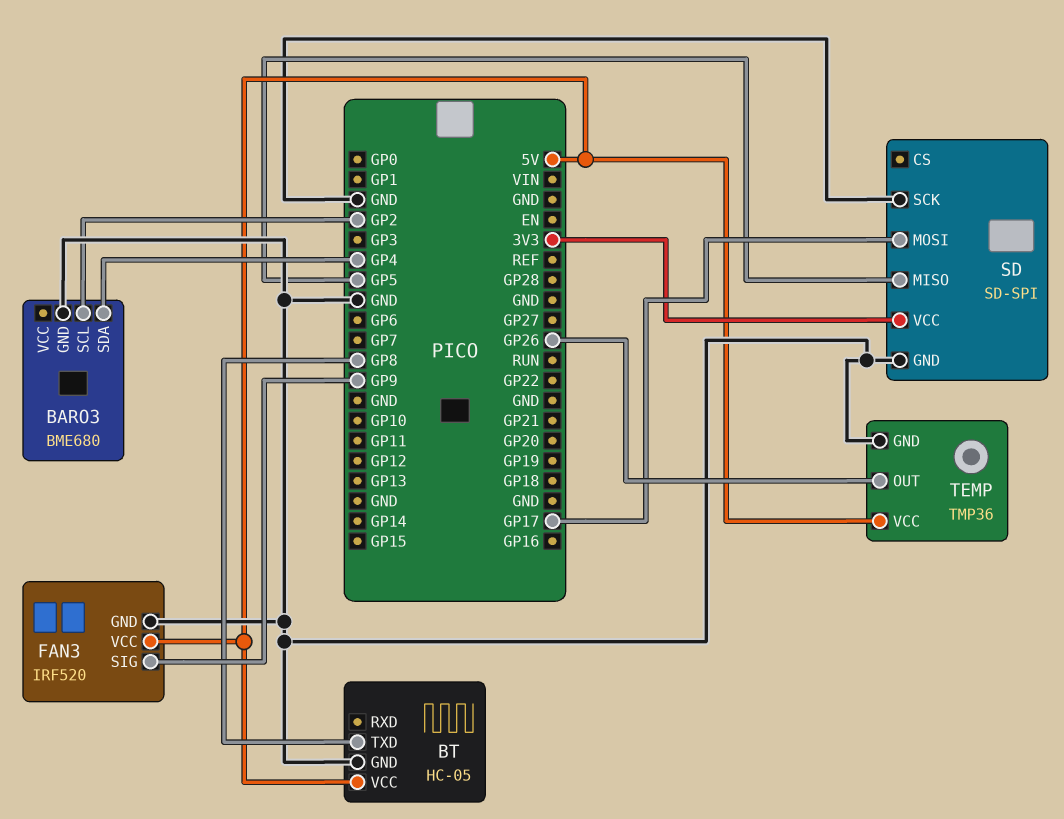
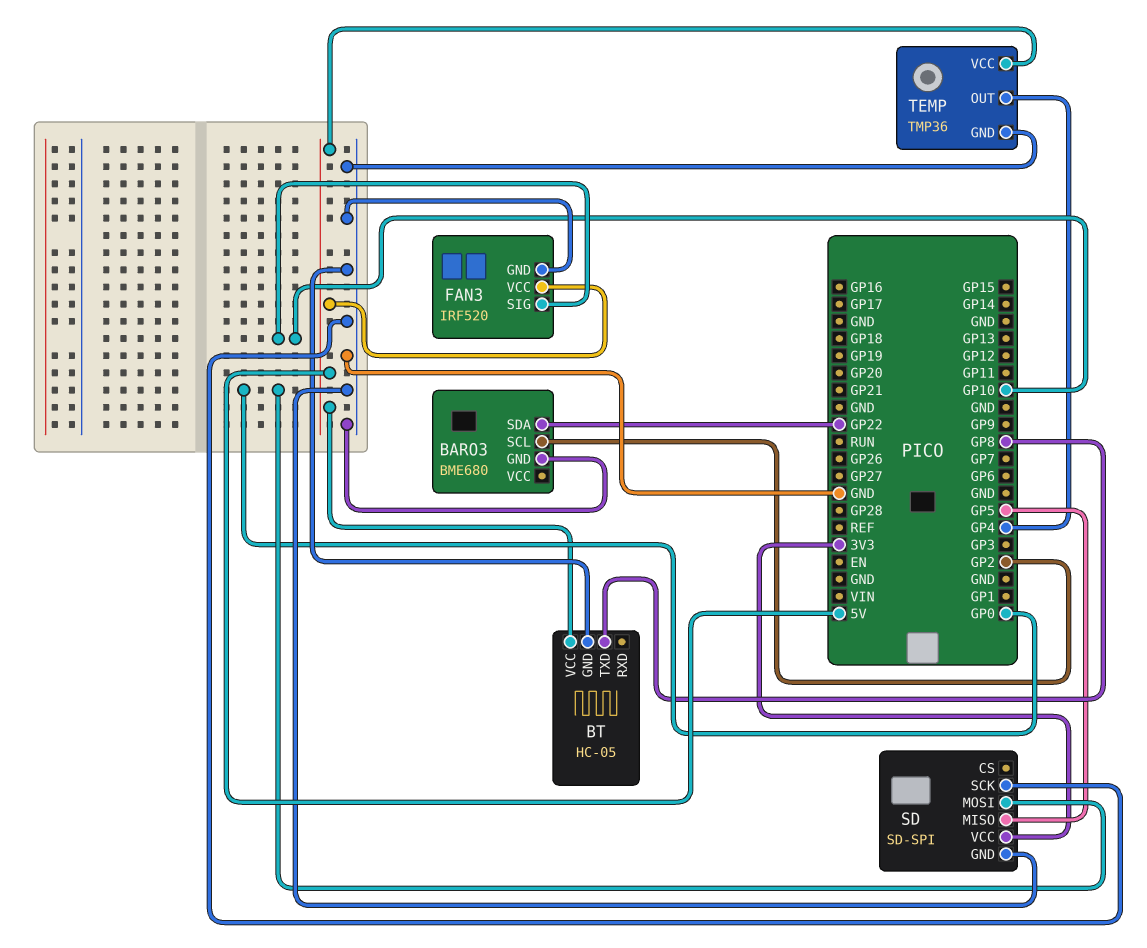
BARO3 pin SDA: GP4 -> GP22
FAN3 pin SIG: GP9 -> GP10
SD pin MOSI: GP17 -> GP0
TEMP pin OUT: GP26 -> GP4

